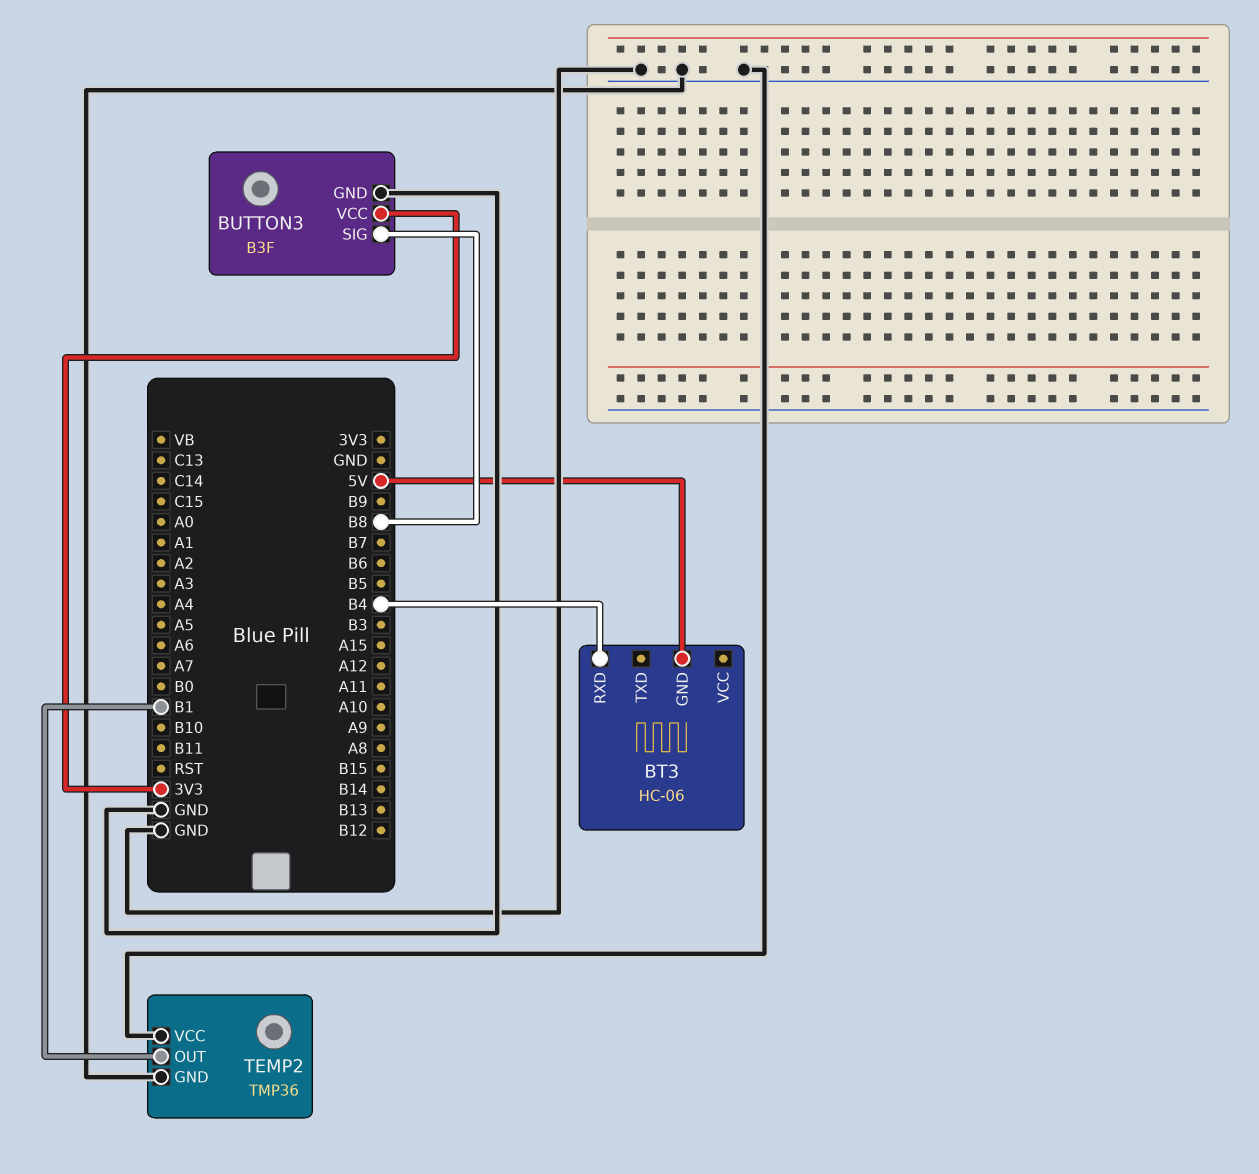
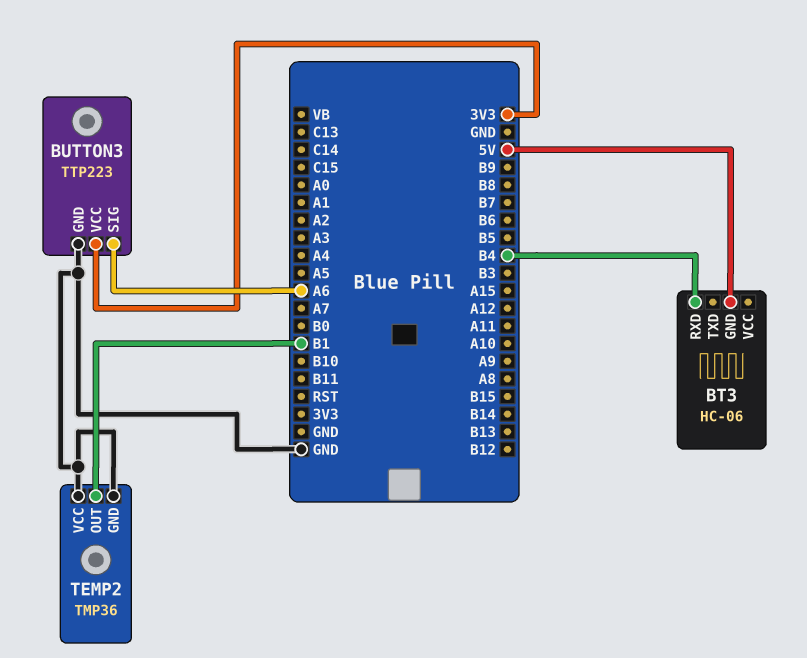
BUTTON3: B3F -> TTP223
BUTTON3 pin SIG: B8 -> A6

